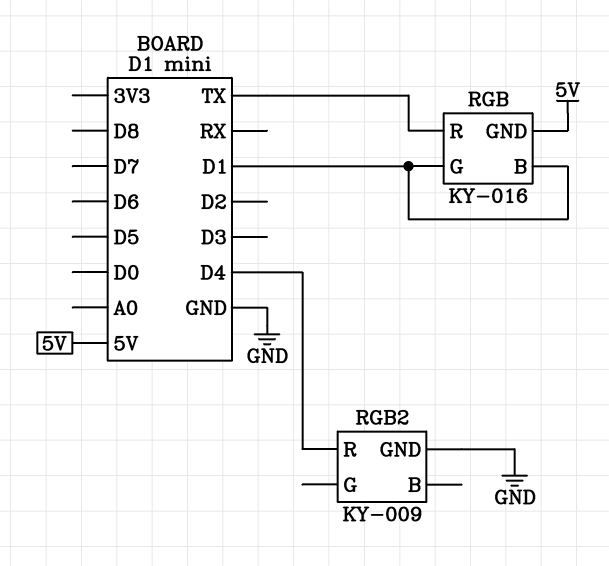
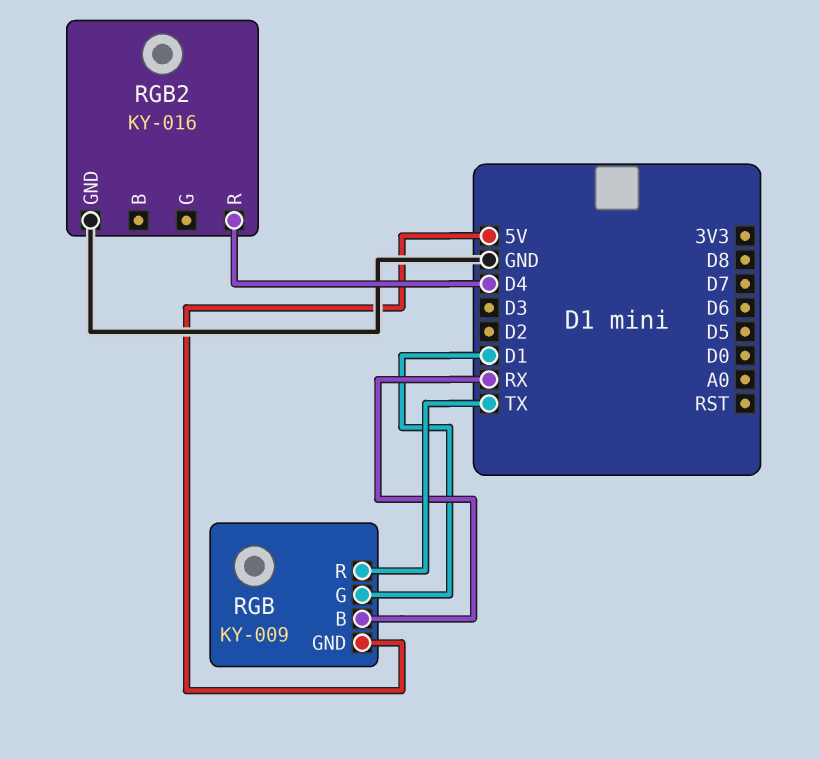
RGB: KY-016 -> KY-009
RGB pin B: D1 -> RX
RGB2: KY-009 -> KY-016

